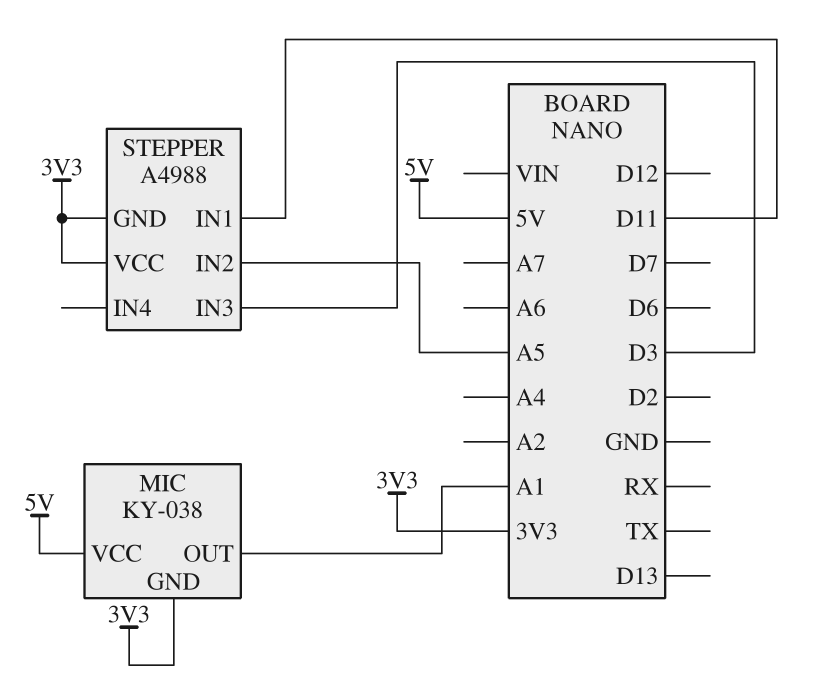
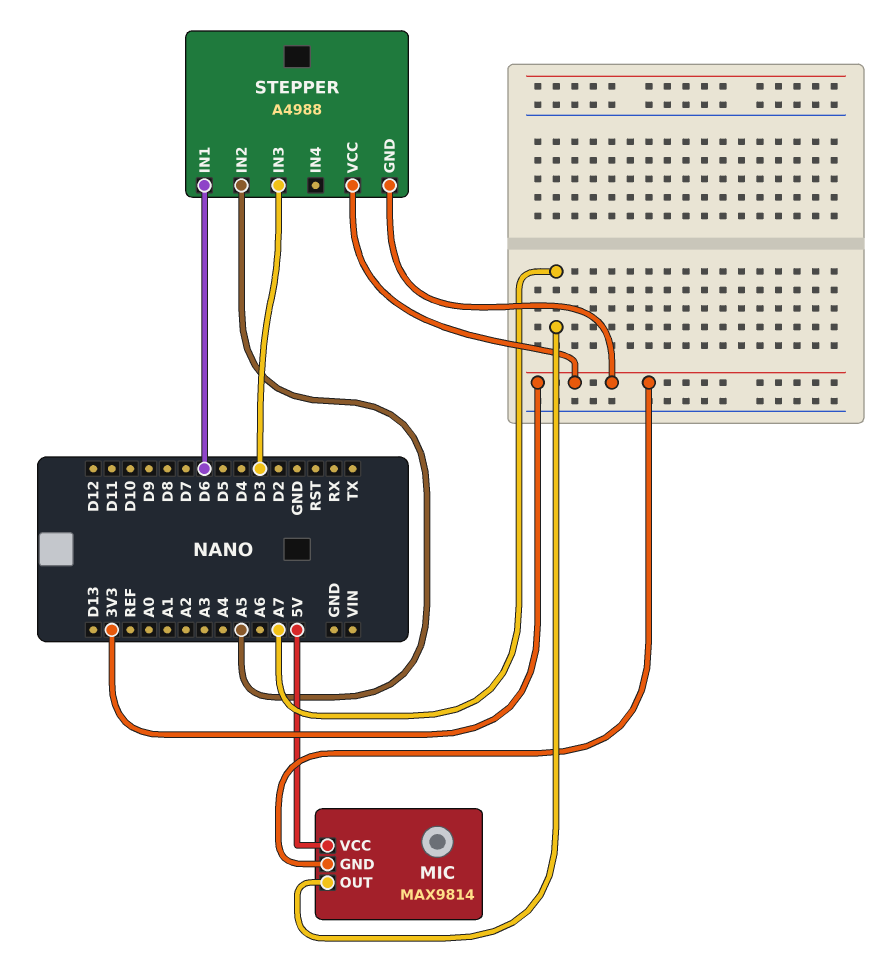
MIC: KY-038 -> MAX9814
MIC pin OUT: A1 -> A7
STEPPER pin IN1: D11 -> D6

